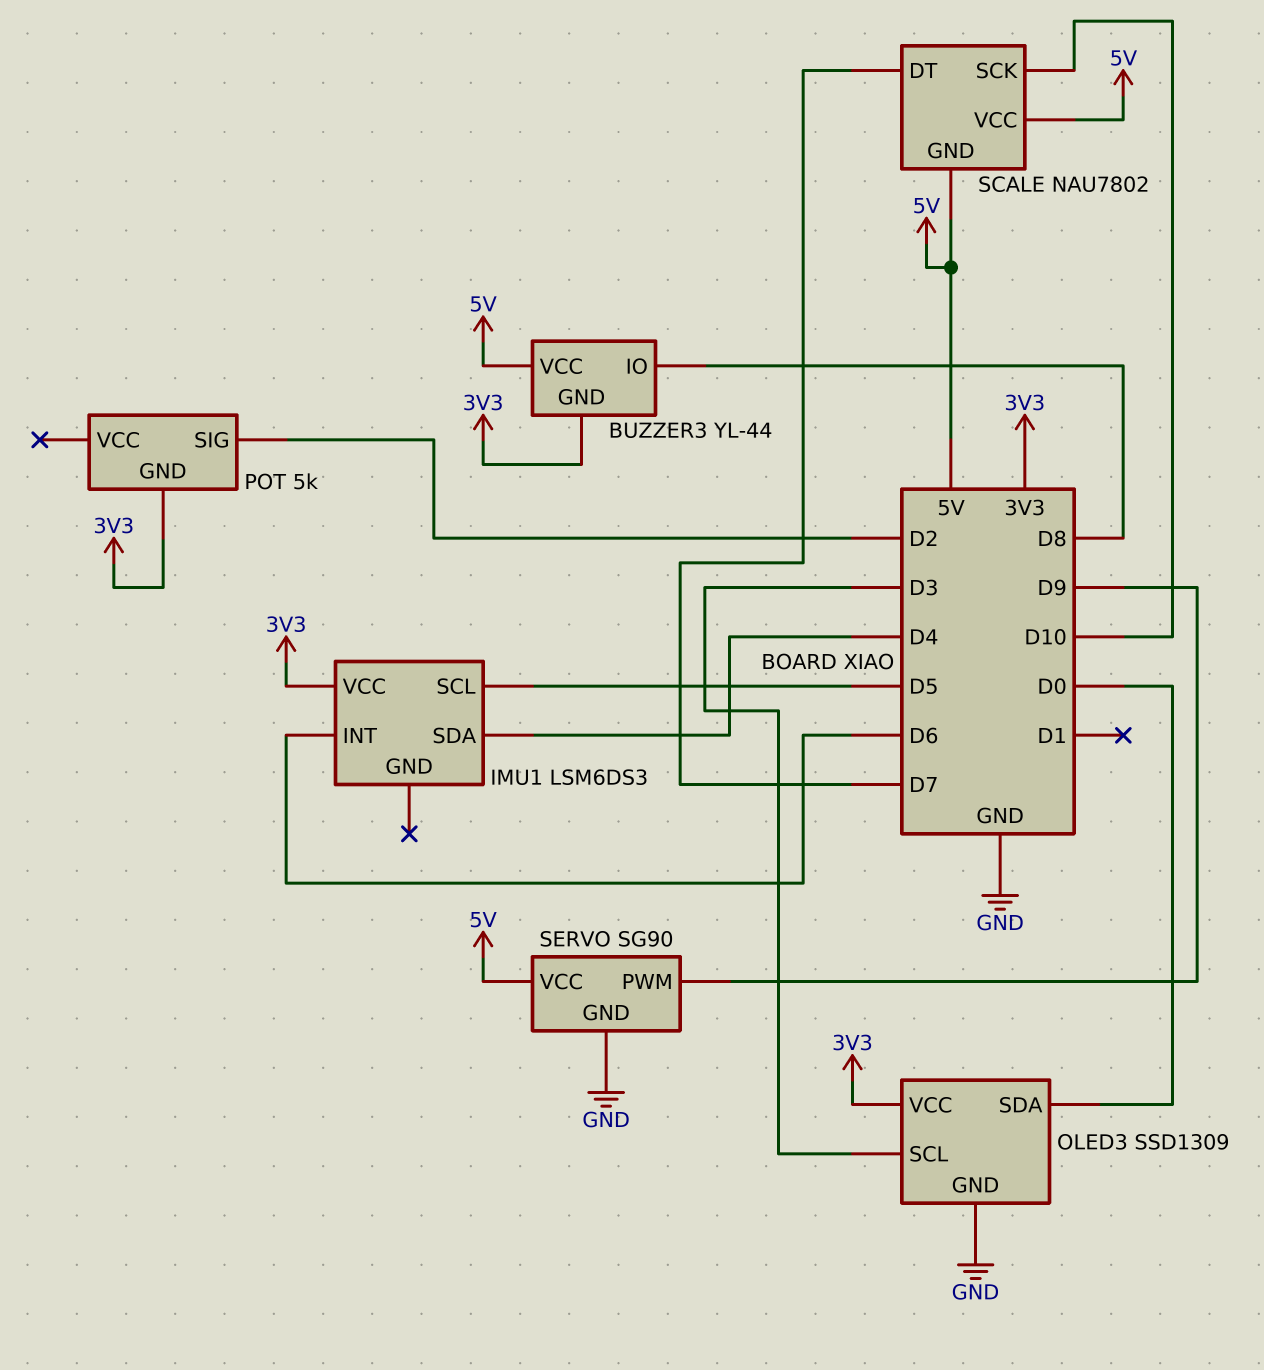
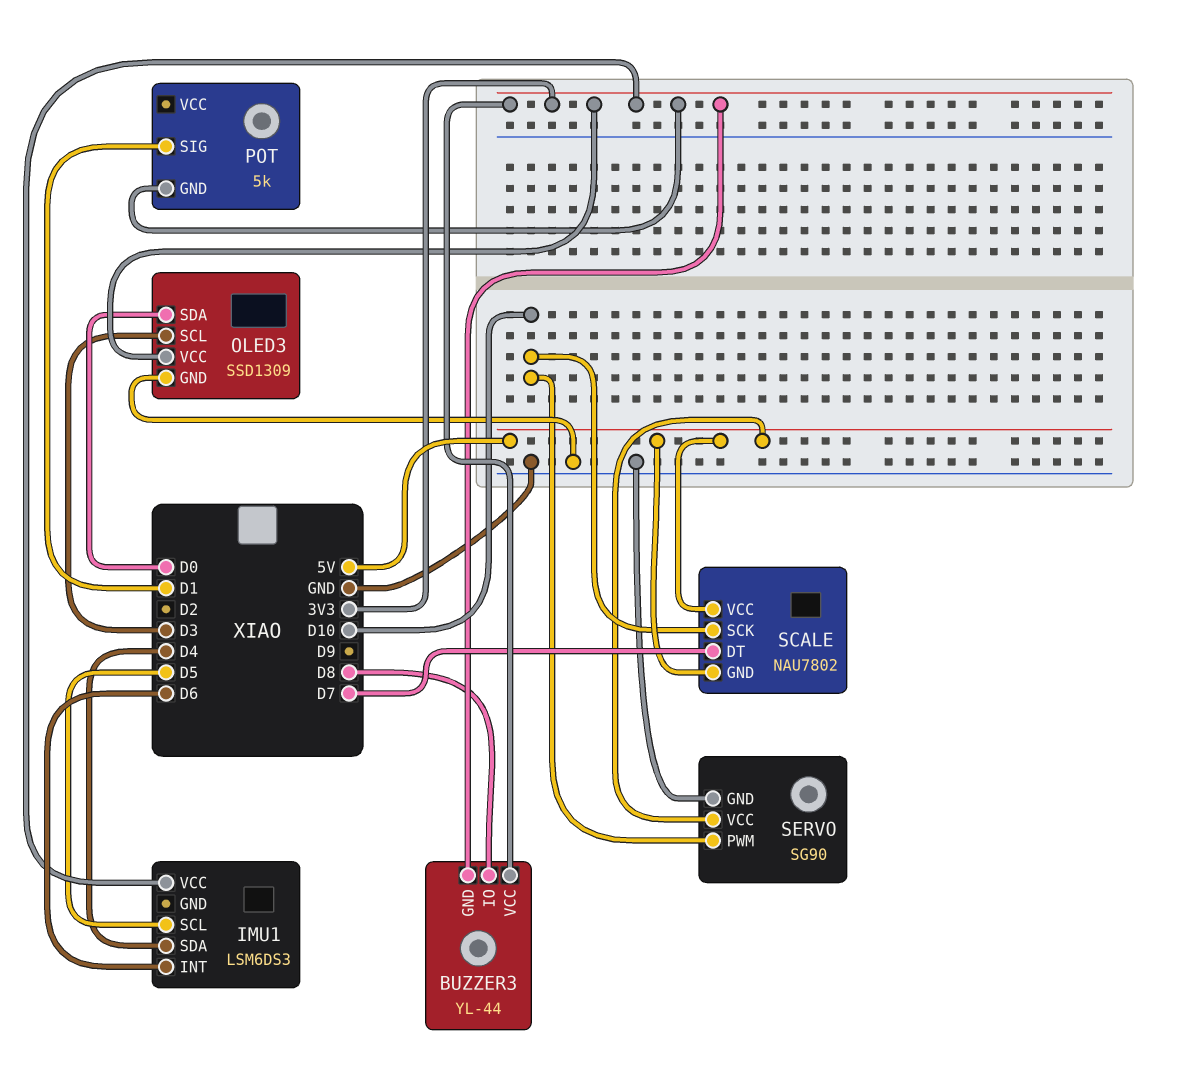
BUZZER3 pin VCC: 5V -> 3V3
POT pin SIG: D2 -> D1
SERVO pin PWM: D9 -> D10

